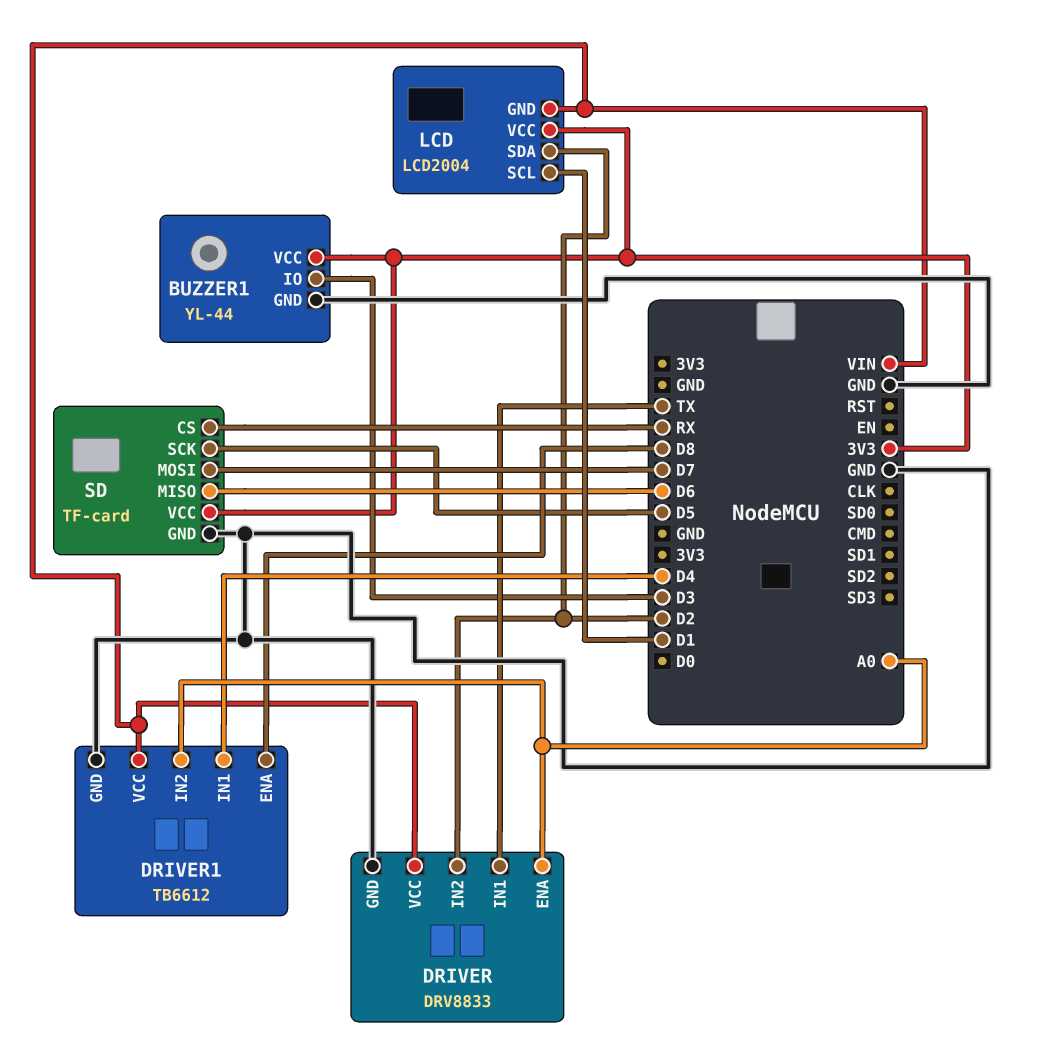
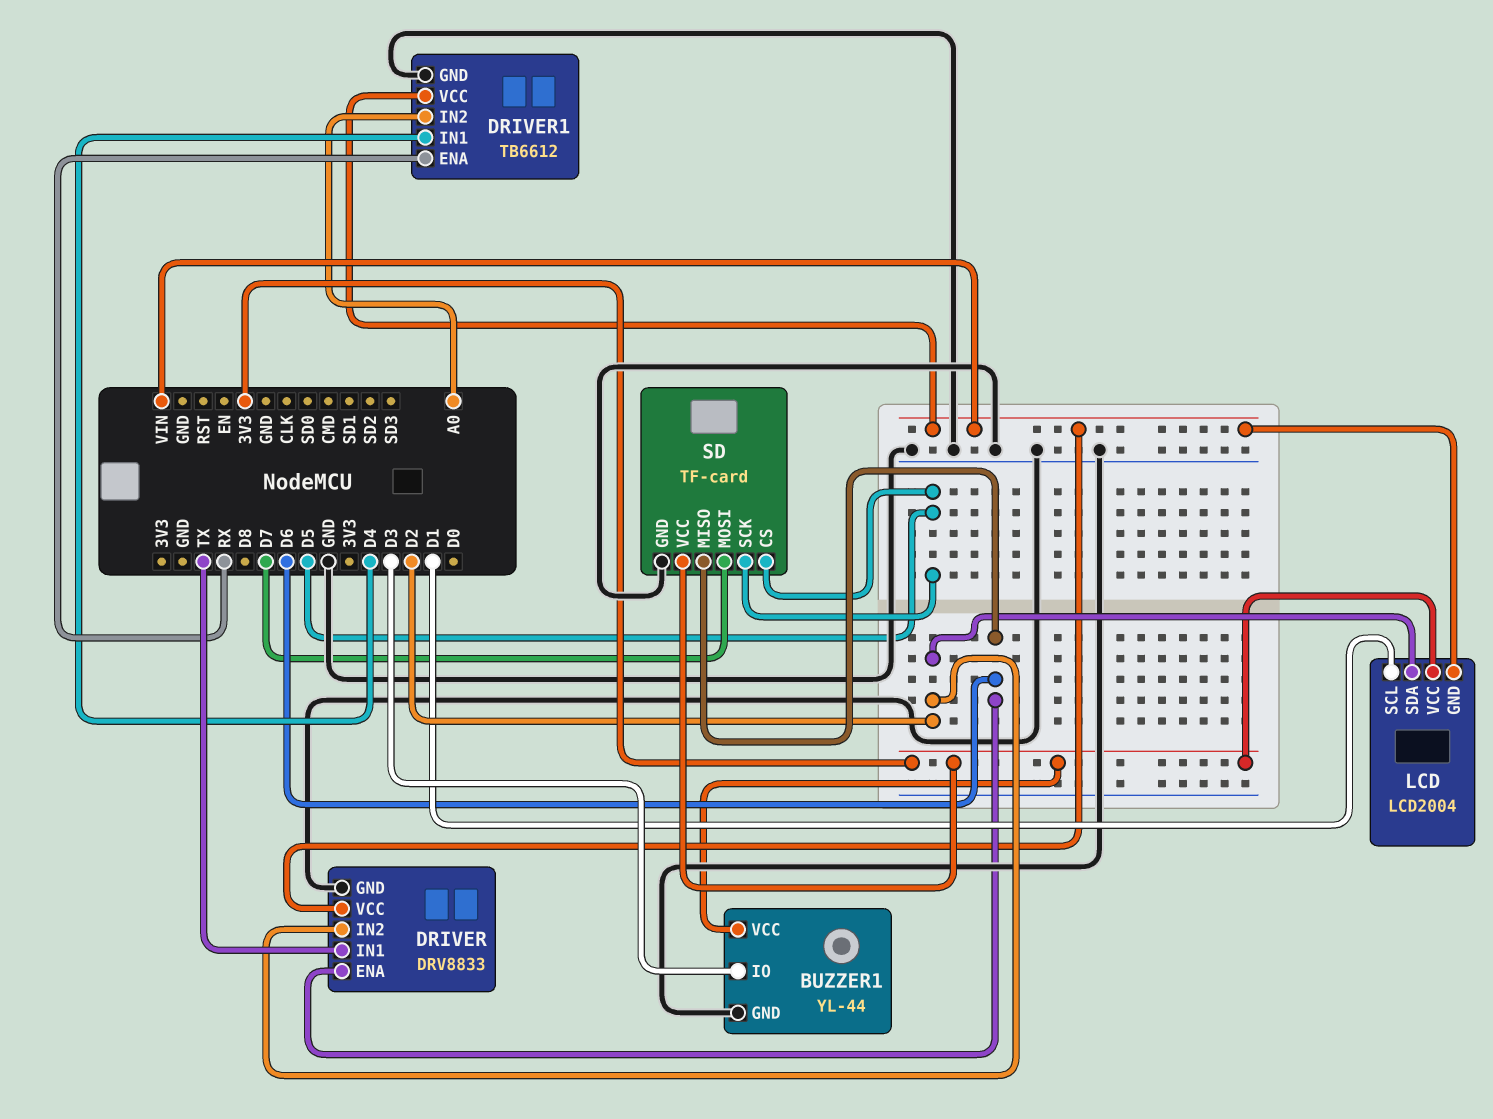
DRIVER pin ENA: A0 -> D6
DRIVER1 pin ENA: D8 -> RX
SD pin CS: RX -> D5

